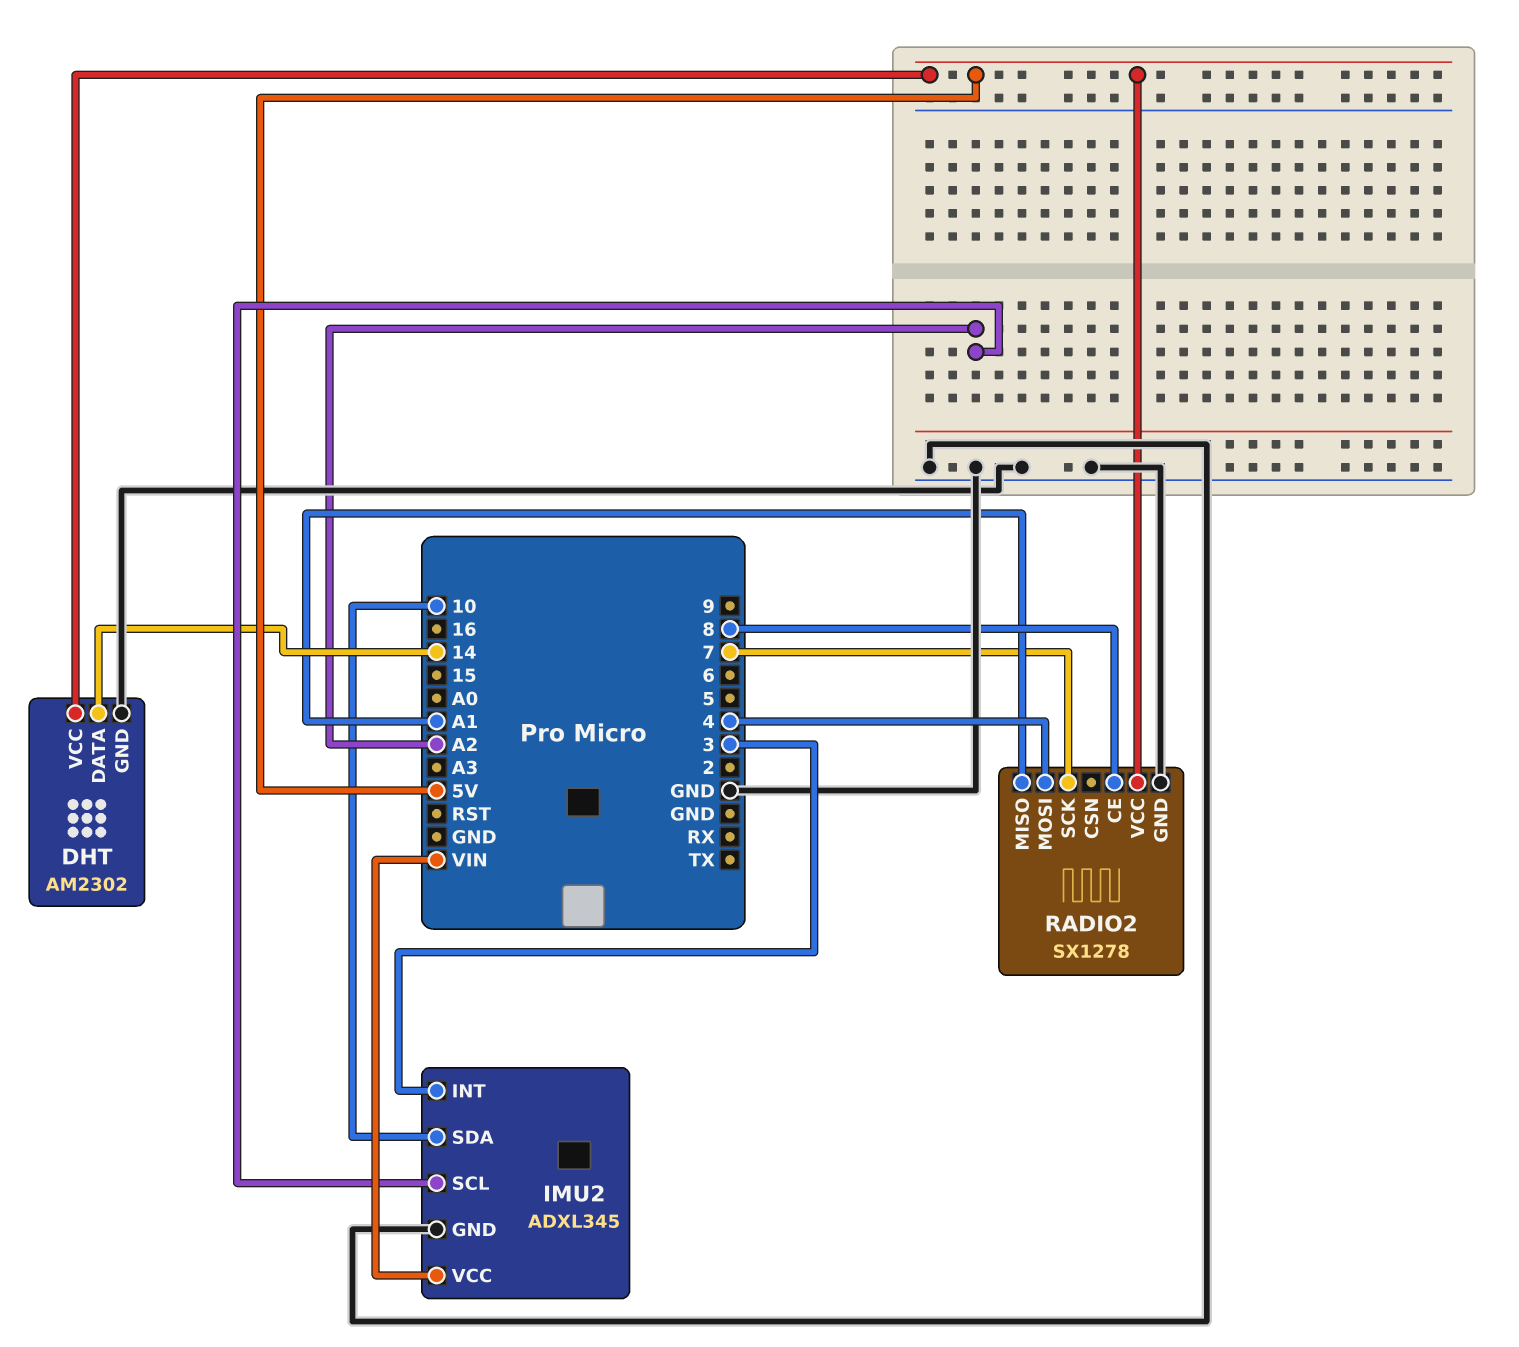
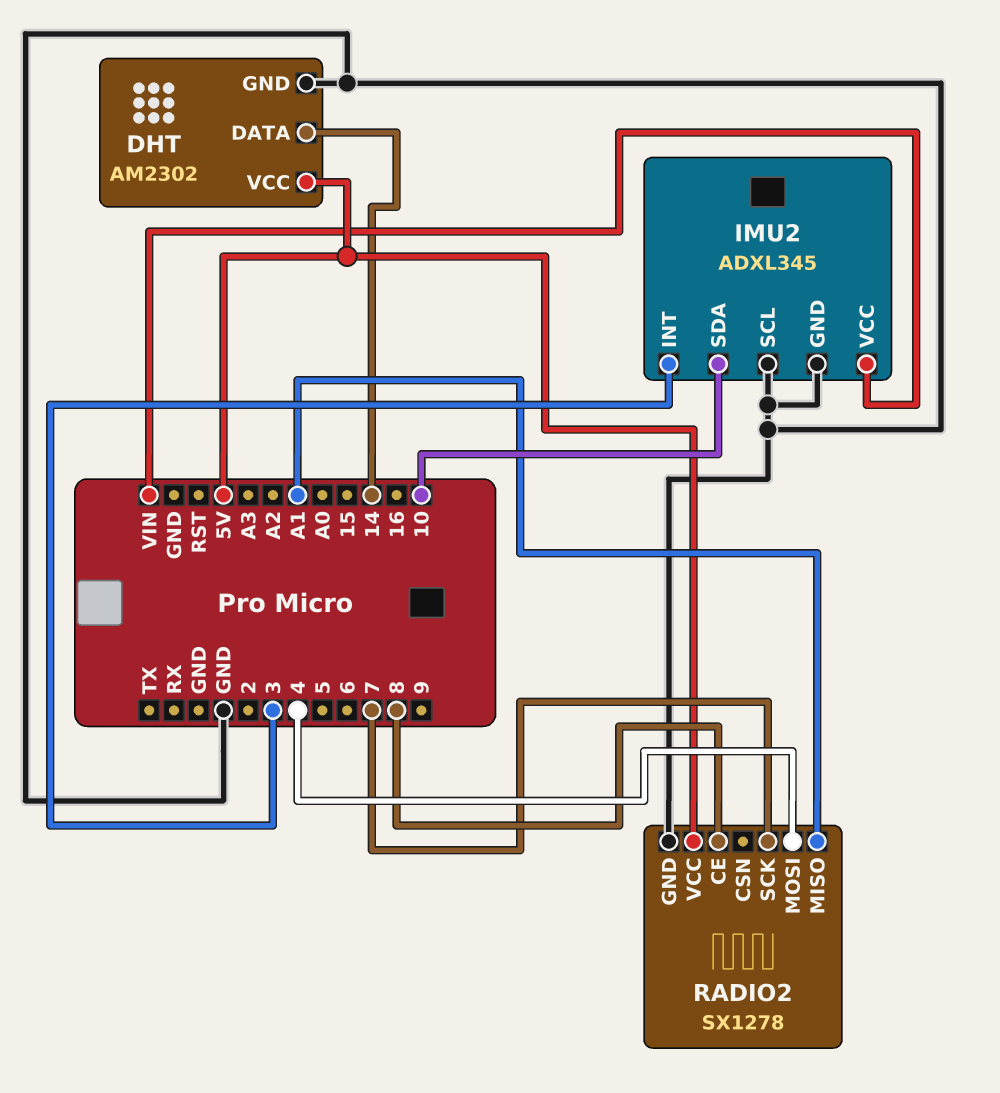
IMU2 pin SCL: A2 -> GND

